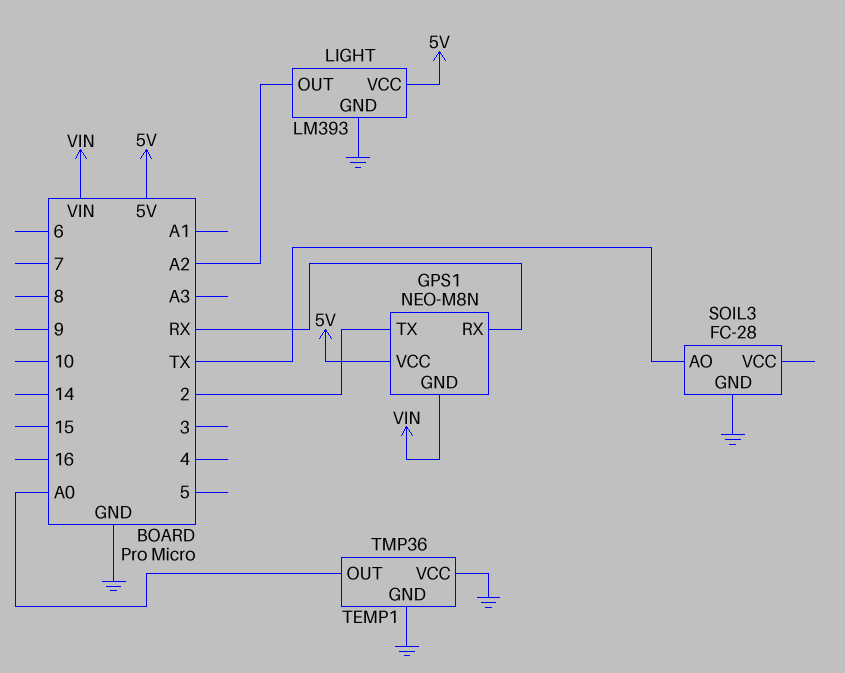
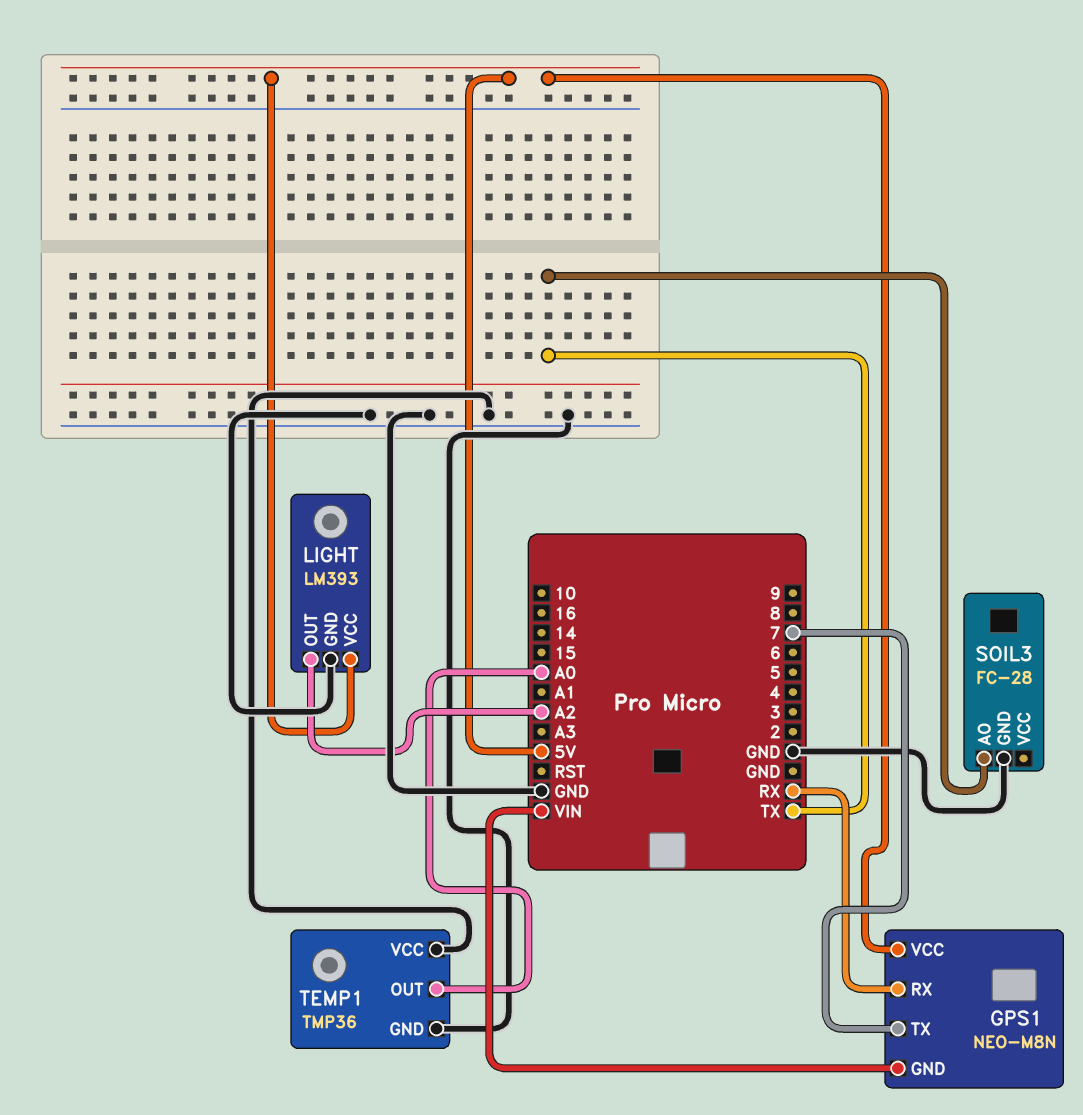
GPS1 pin TX: 2 -> 7

